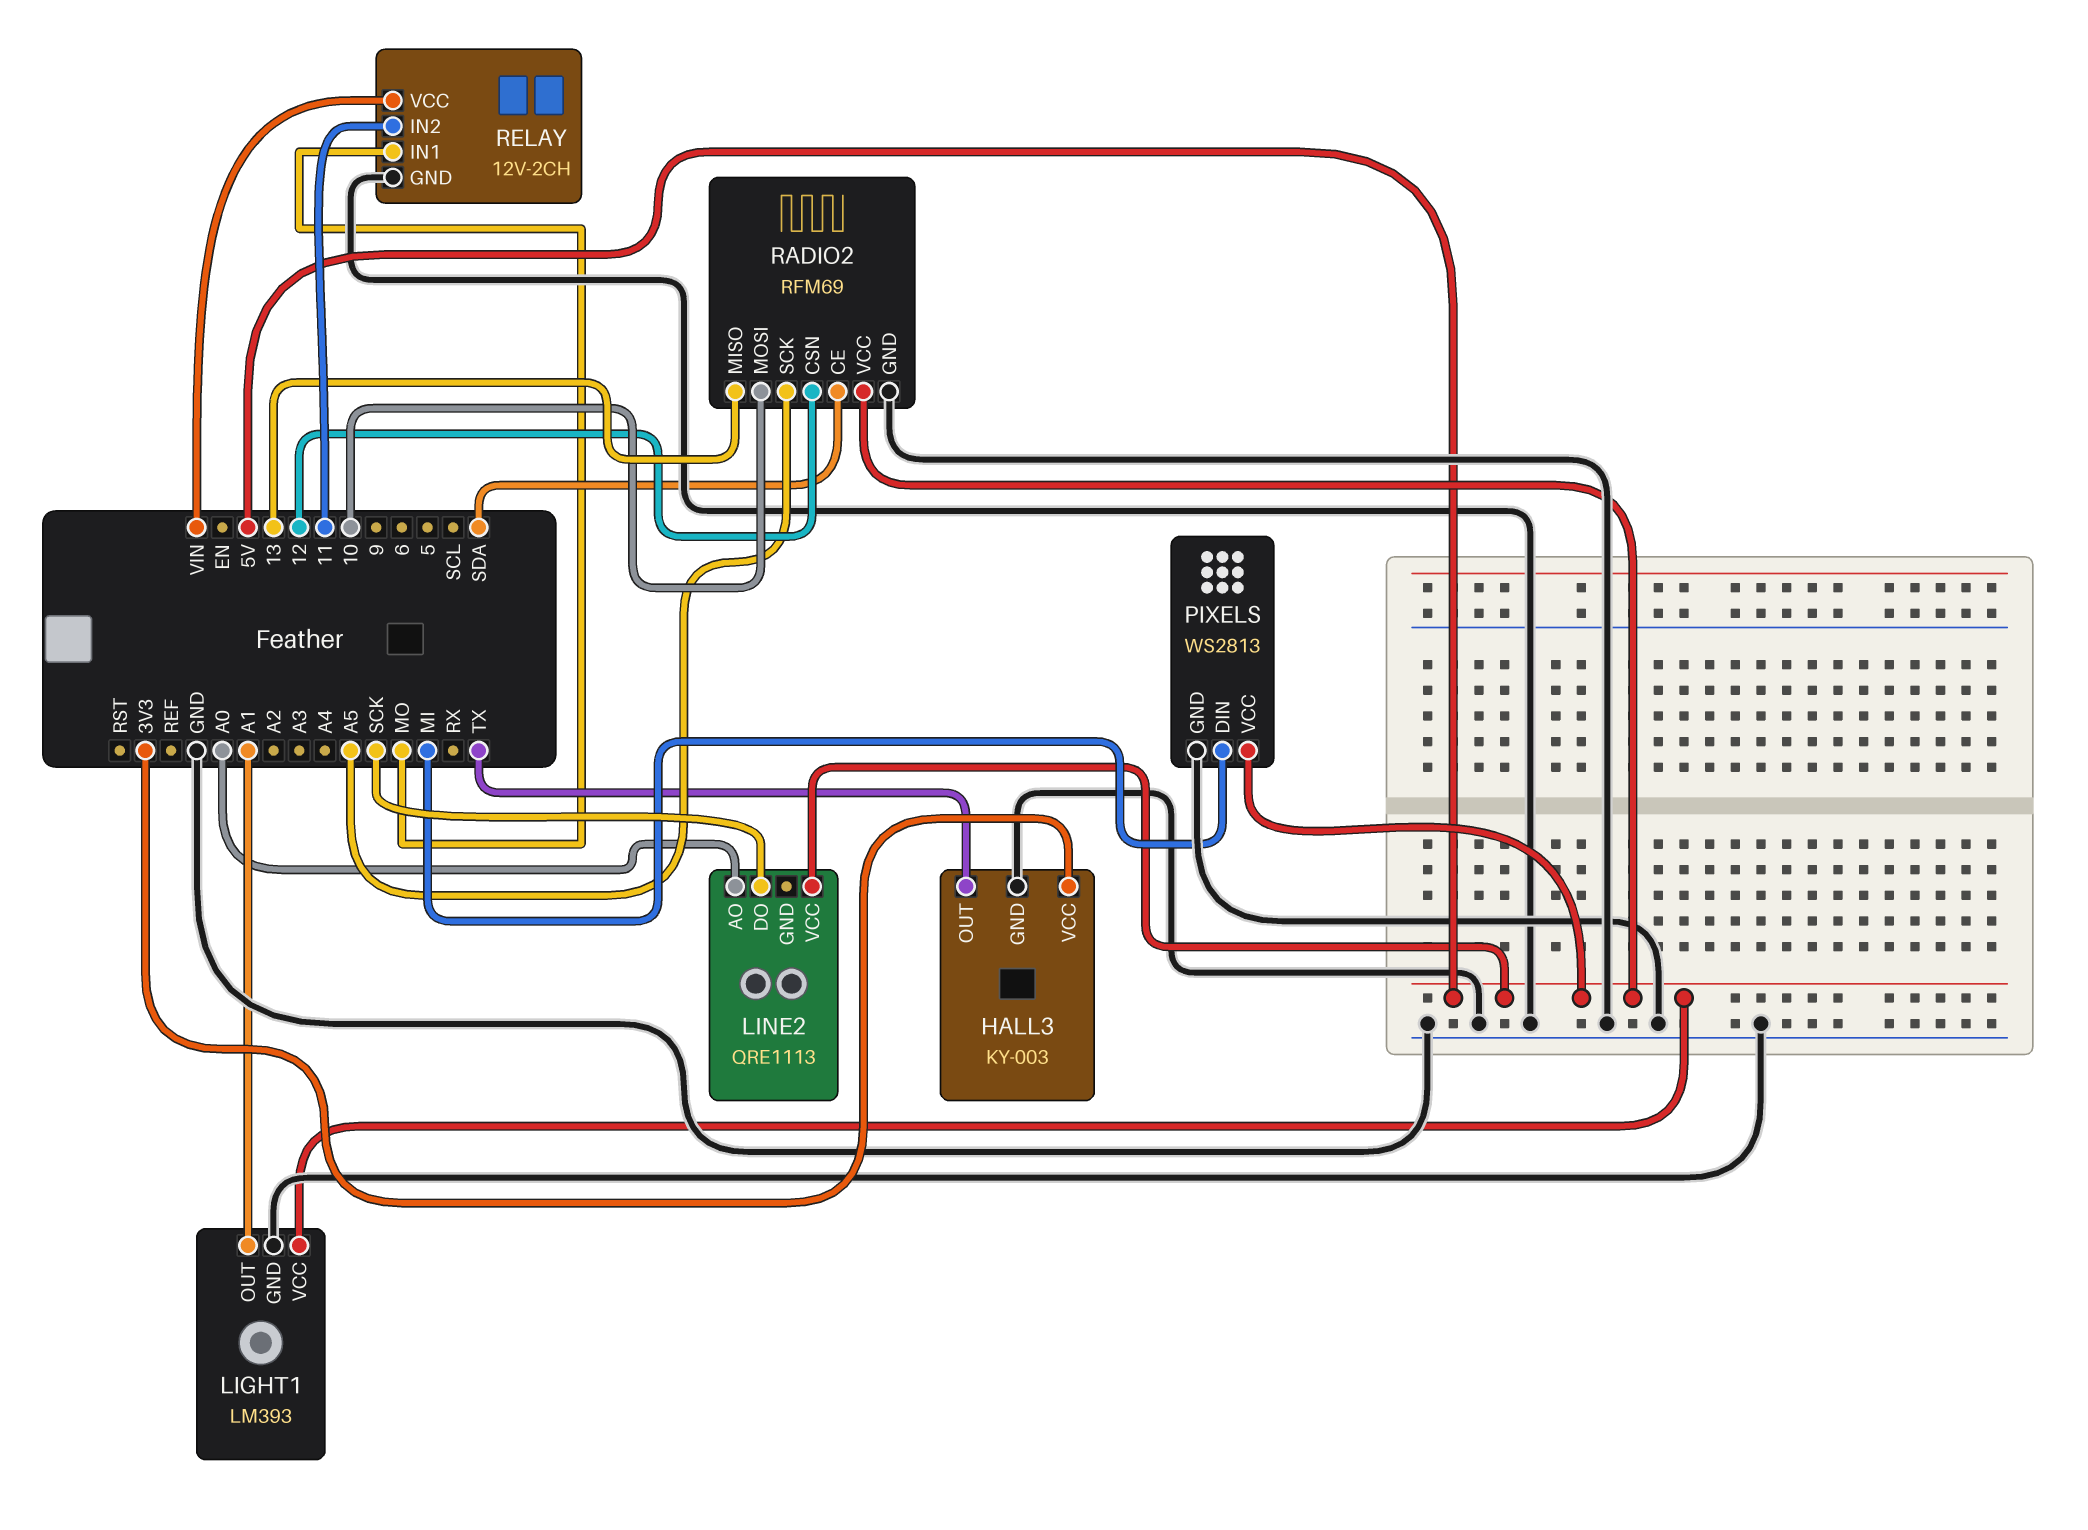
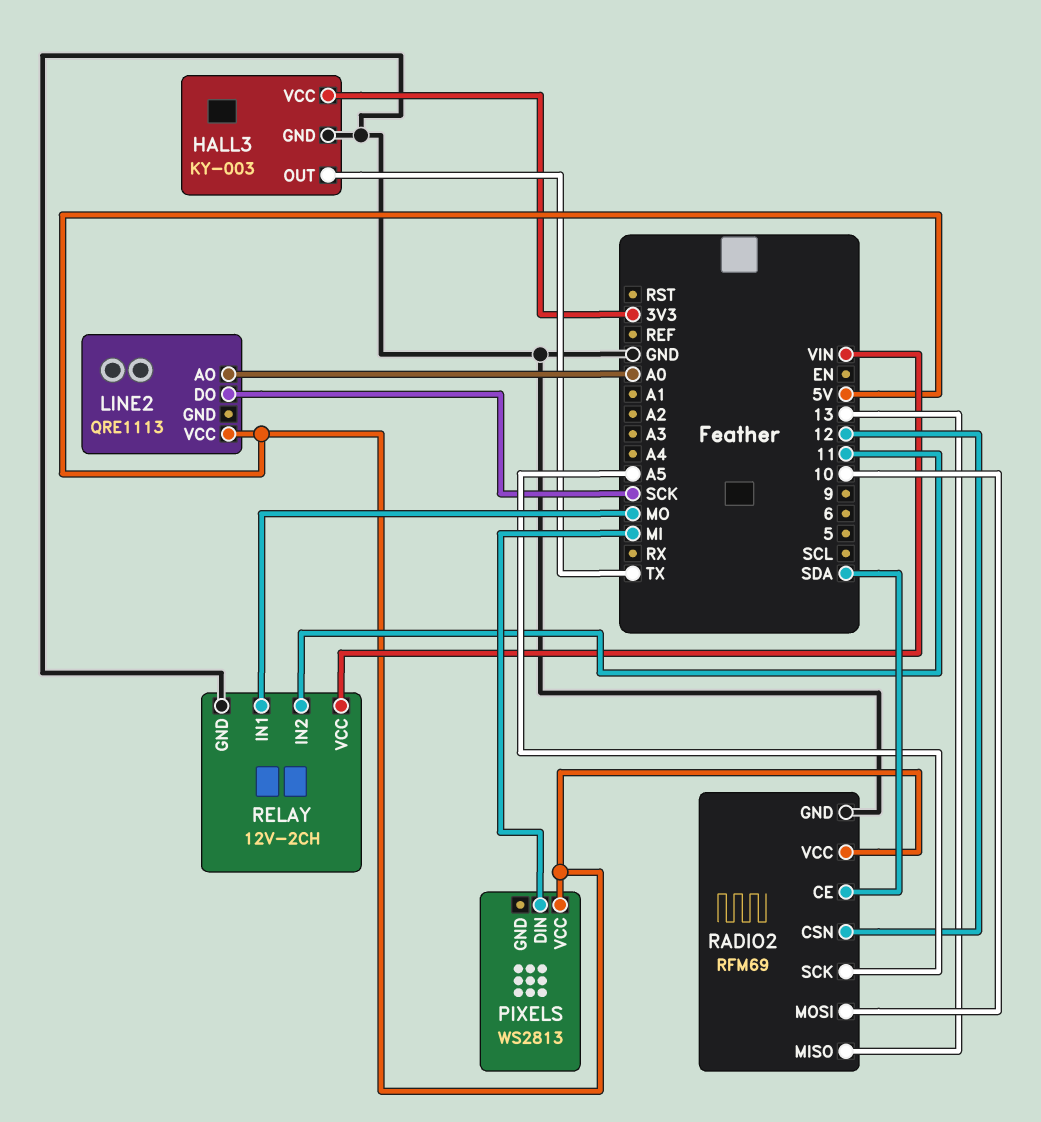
LIGHT1: LM393 -> none
LIGHT1 pin GND: GND -> none
LIGHT1 pin OUT: A1 -> none
LIGHT1 pin VCC: 5V -> none
PIXELS pin GND: GND -> none

